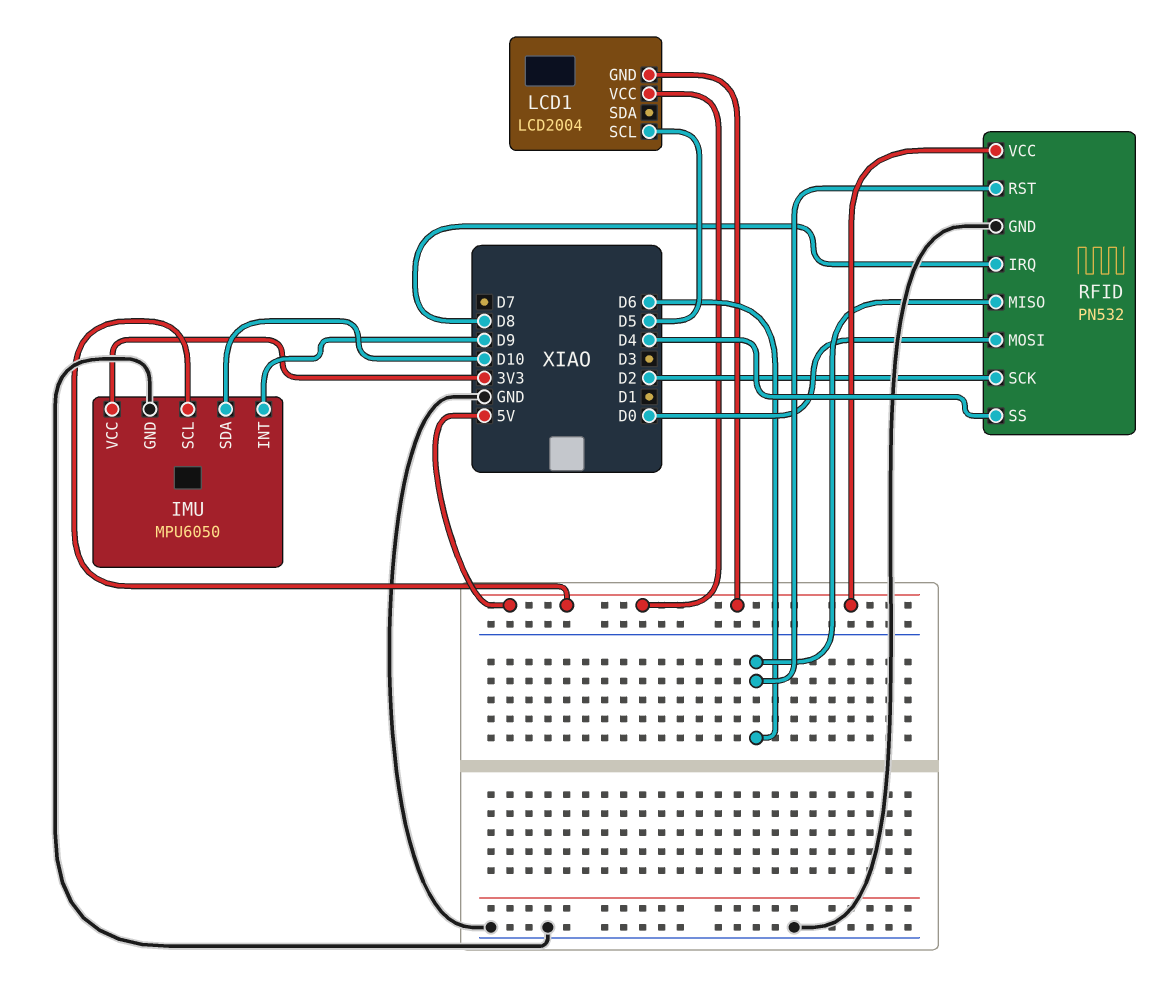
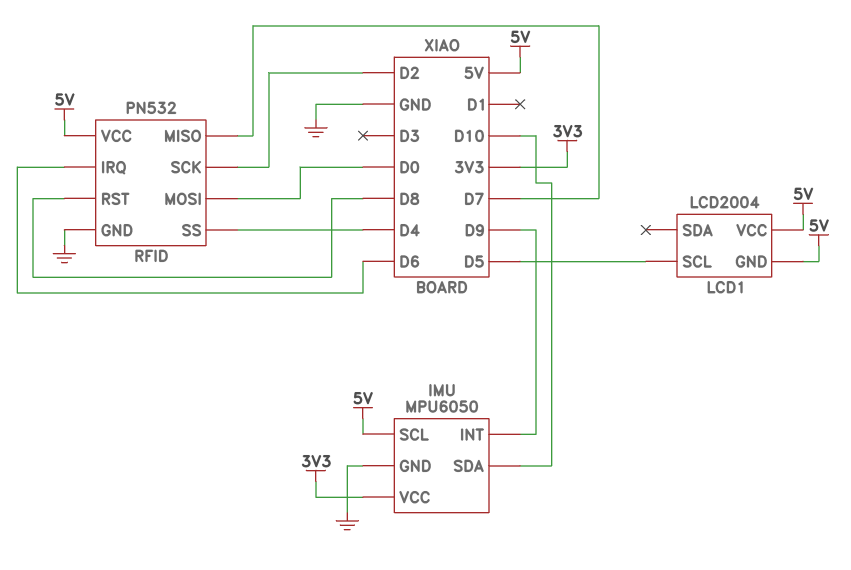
RFID pin IRQ: D8 -> D6
RFID pin MISO: D6 -> D7
RFID pin RST: D6 -> D8

